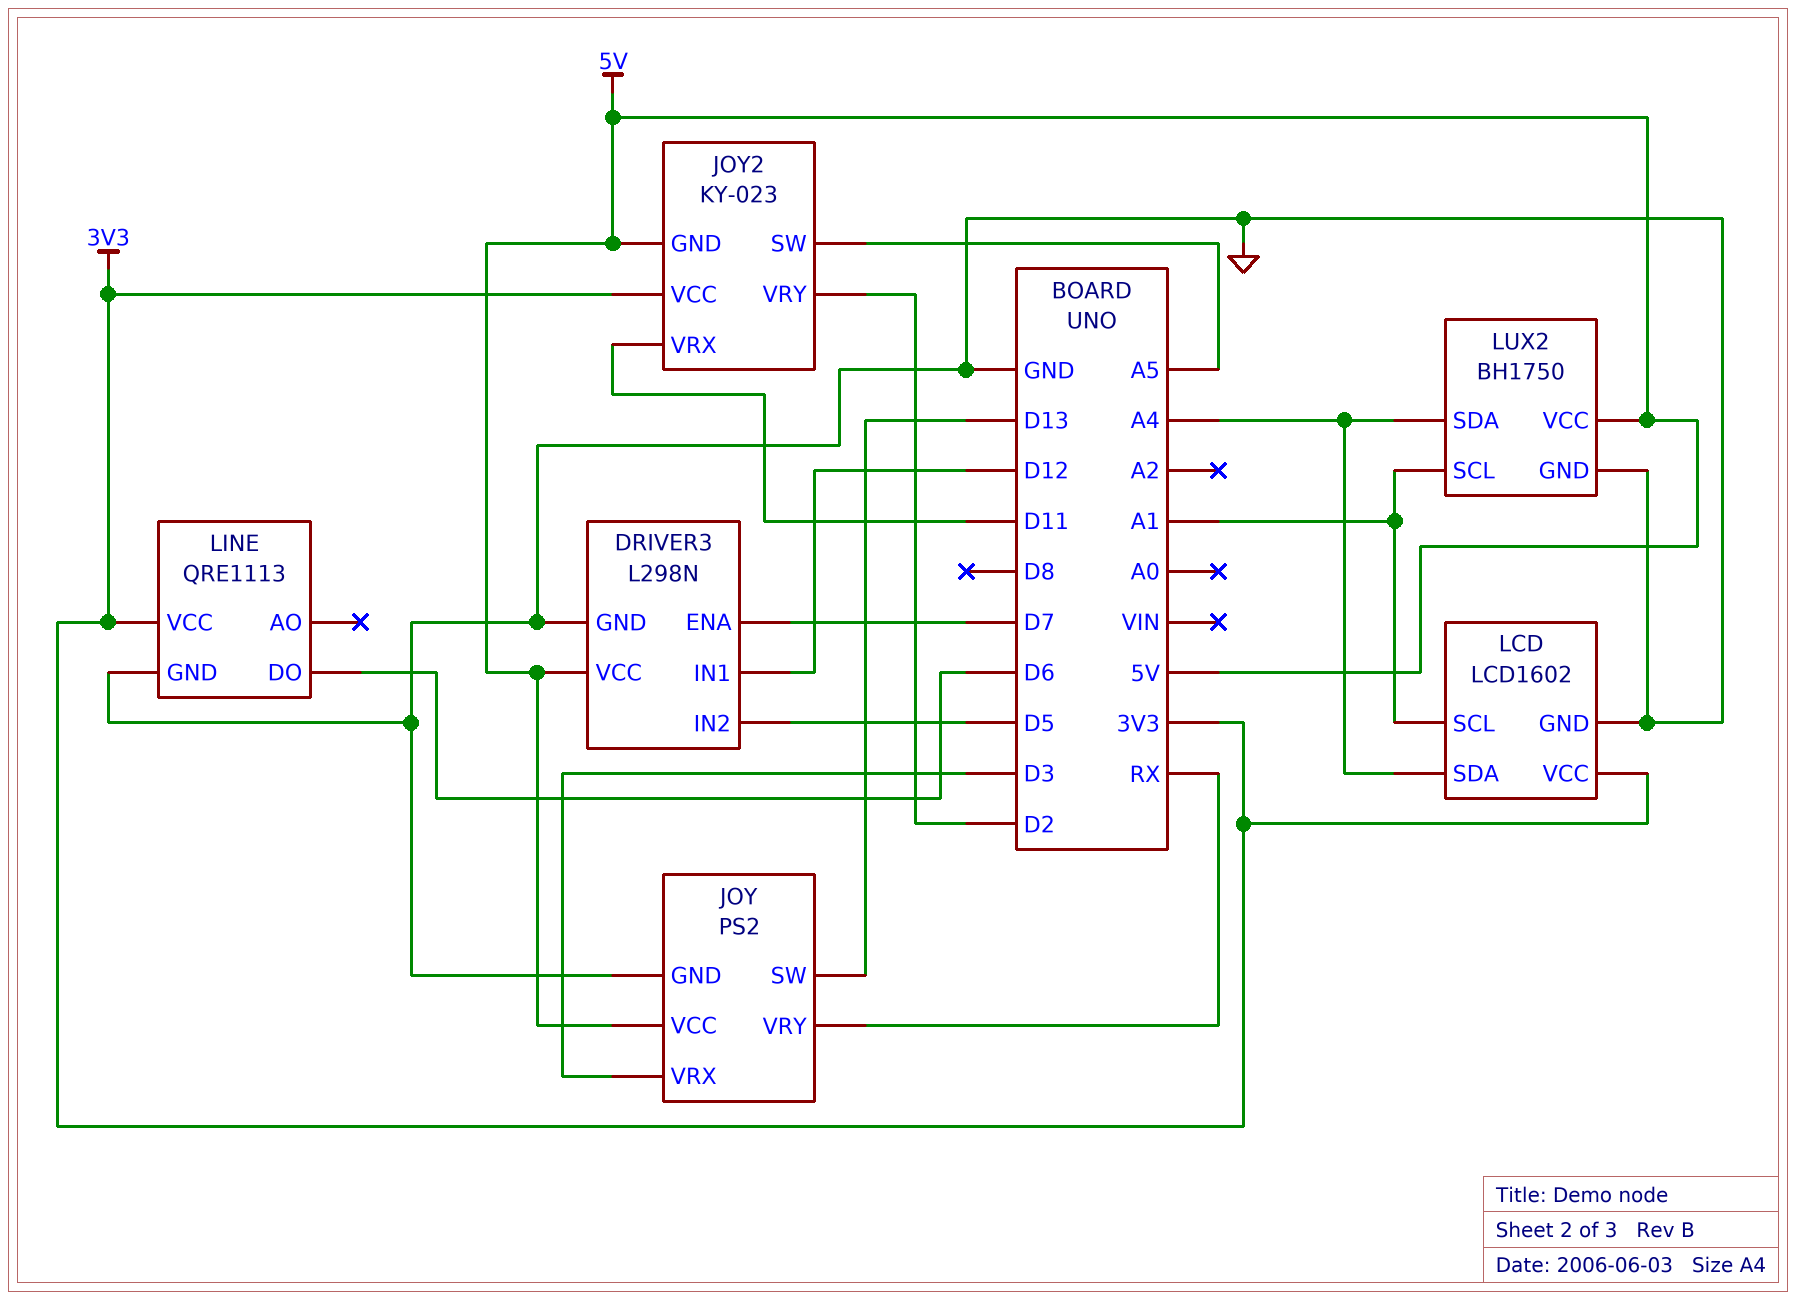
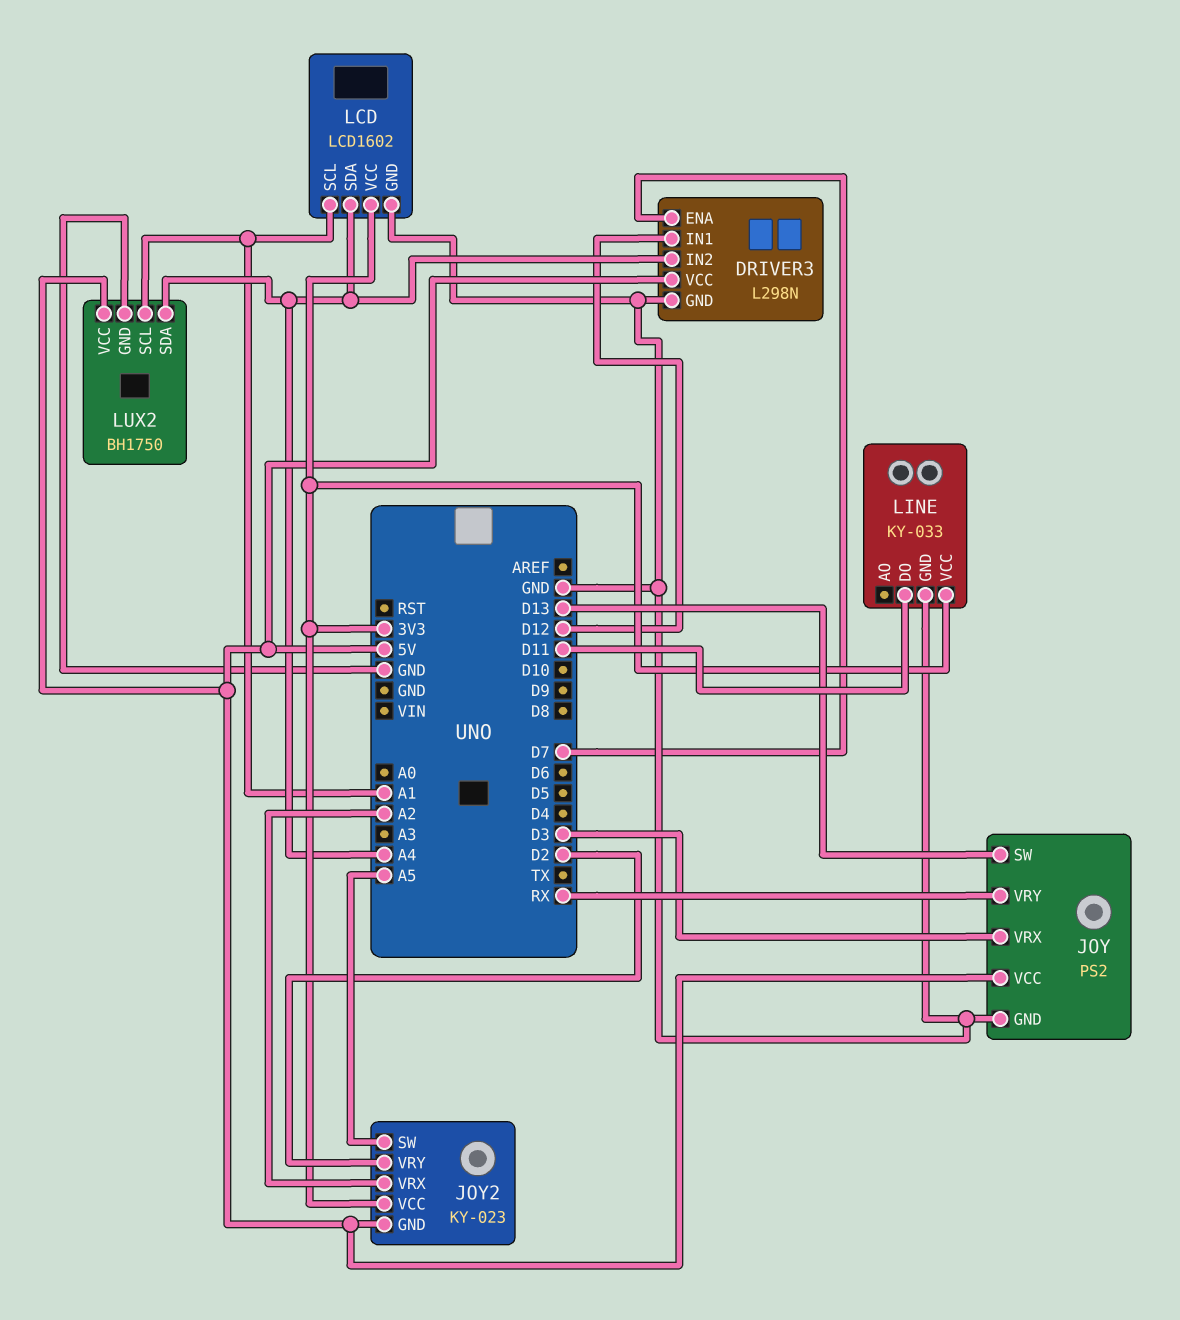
DRIVER3 pin IN2: D5 -> A4
JOY2 pin VRX: D11 -> A2
LINE: QRE1113 -> KY-033
LINE pin DO: D6 -> D11

